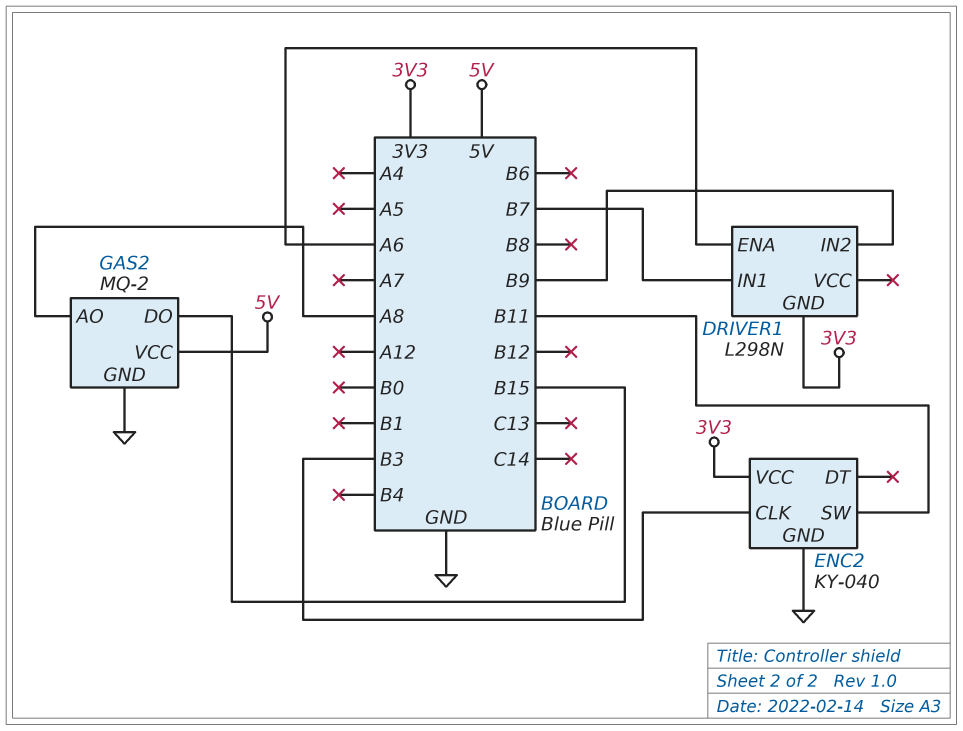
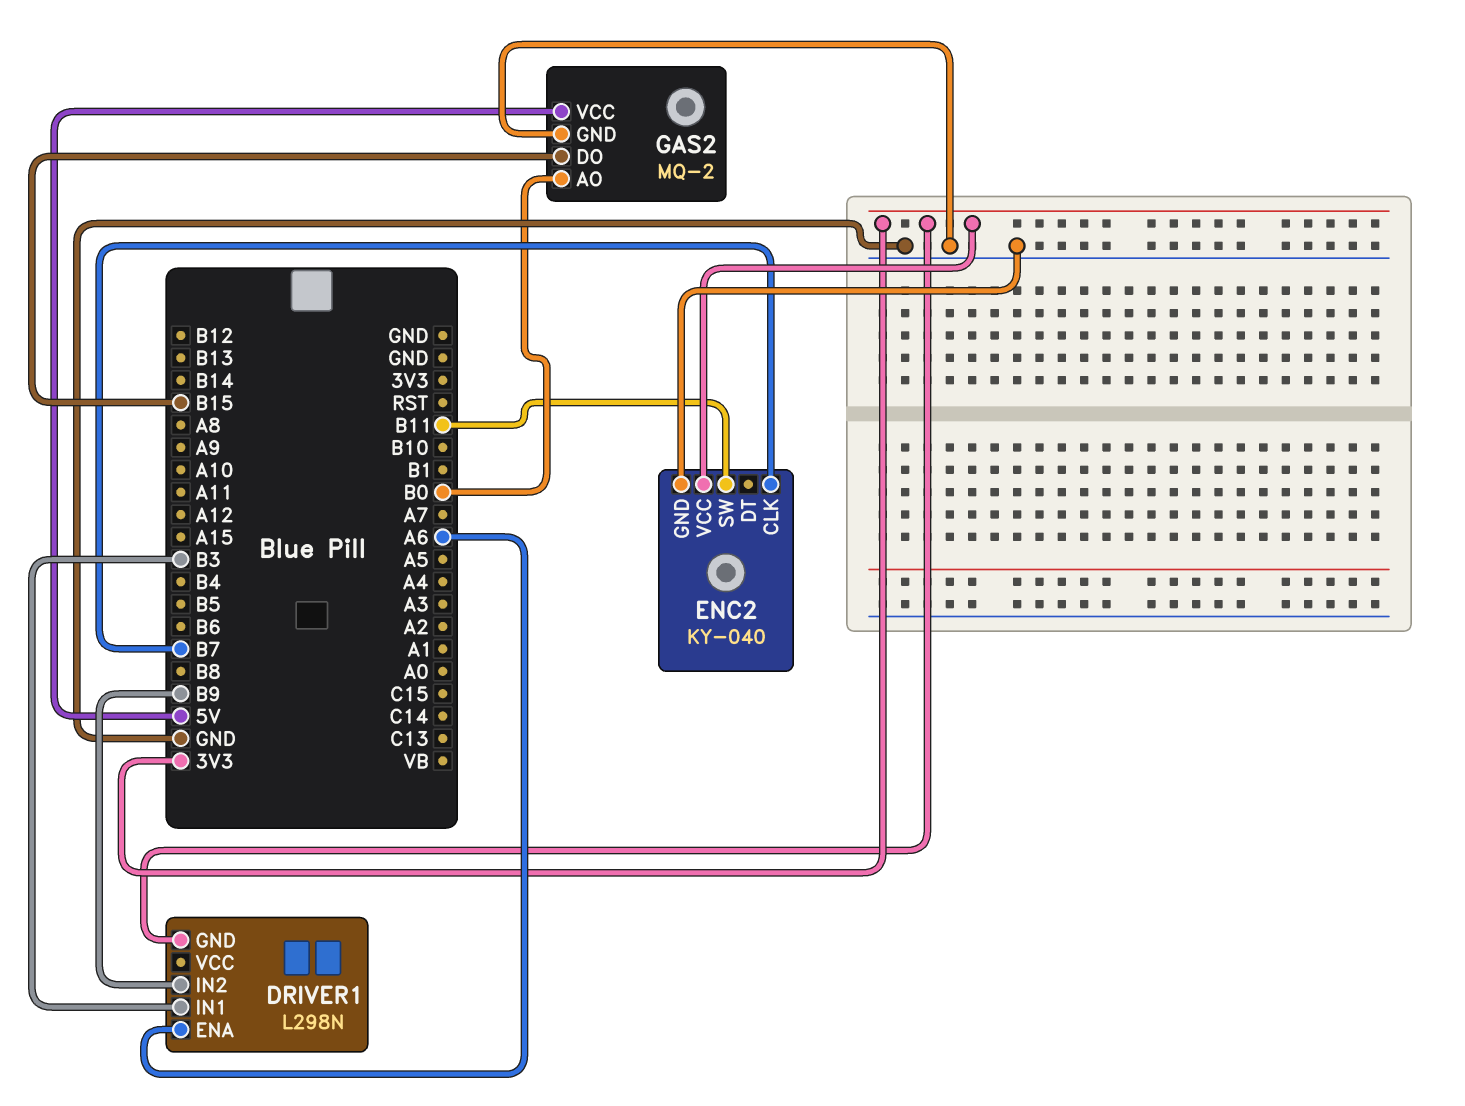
DRIVER1 pin IN1: B7 -> B3
ENC2 pin CLK: B3 -> B7
GAS2 pin AO: A8 -> B0

